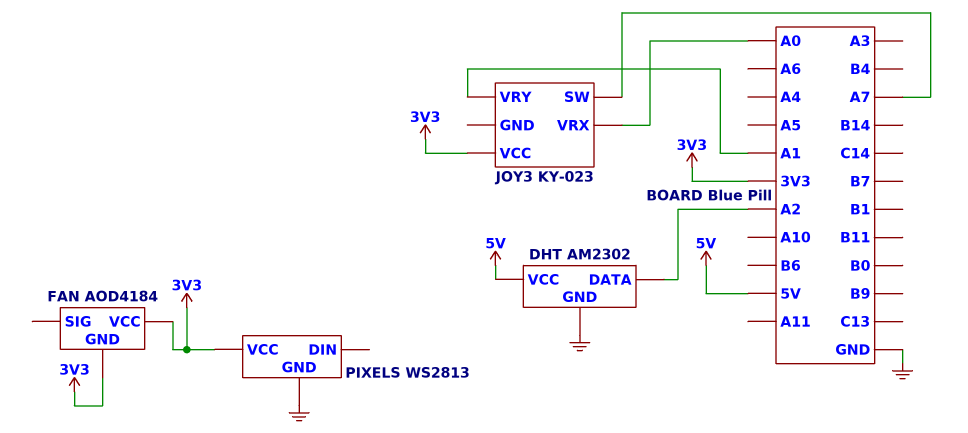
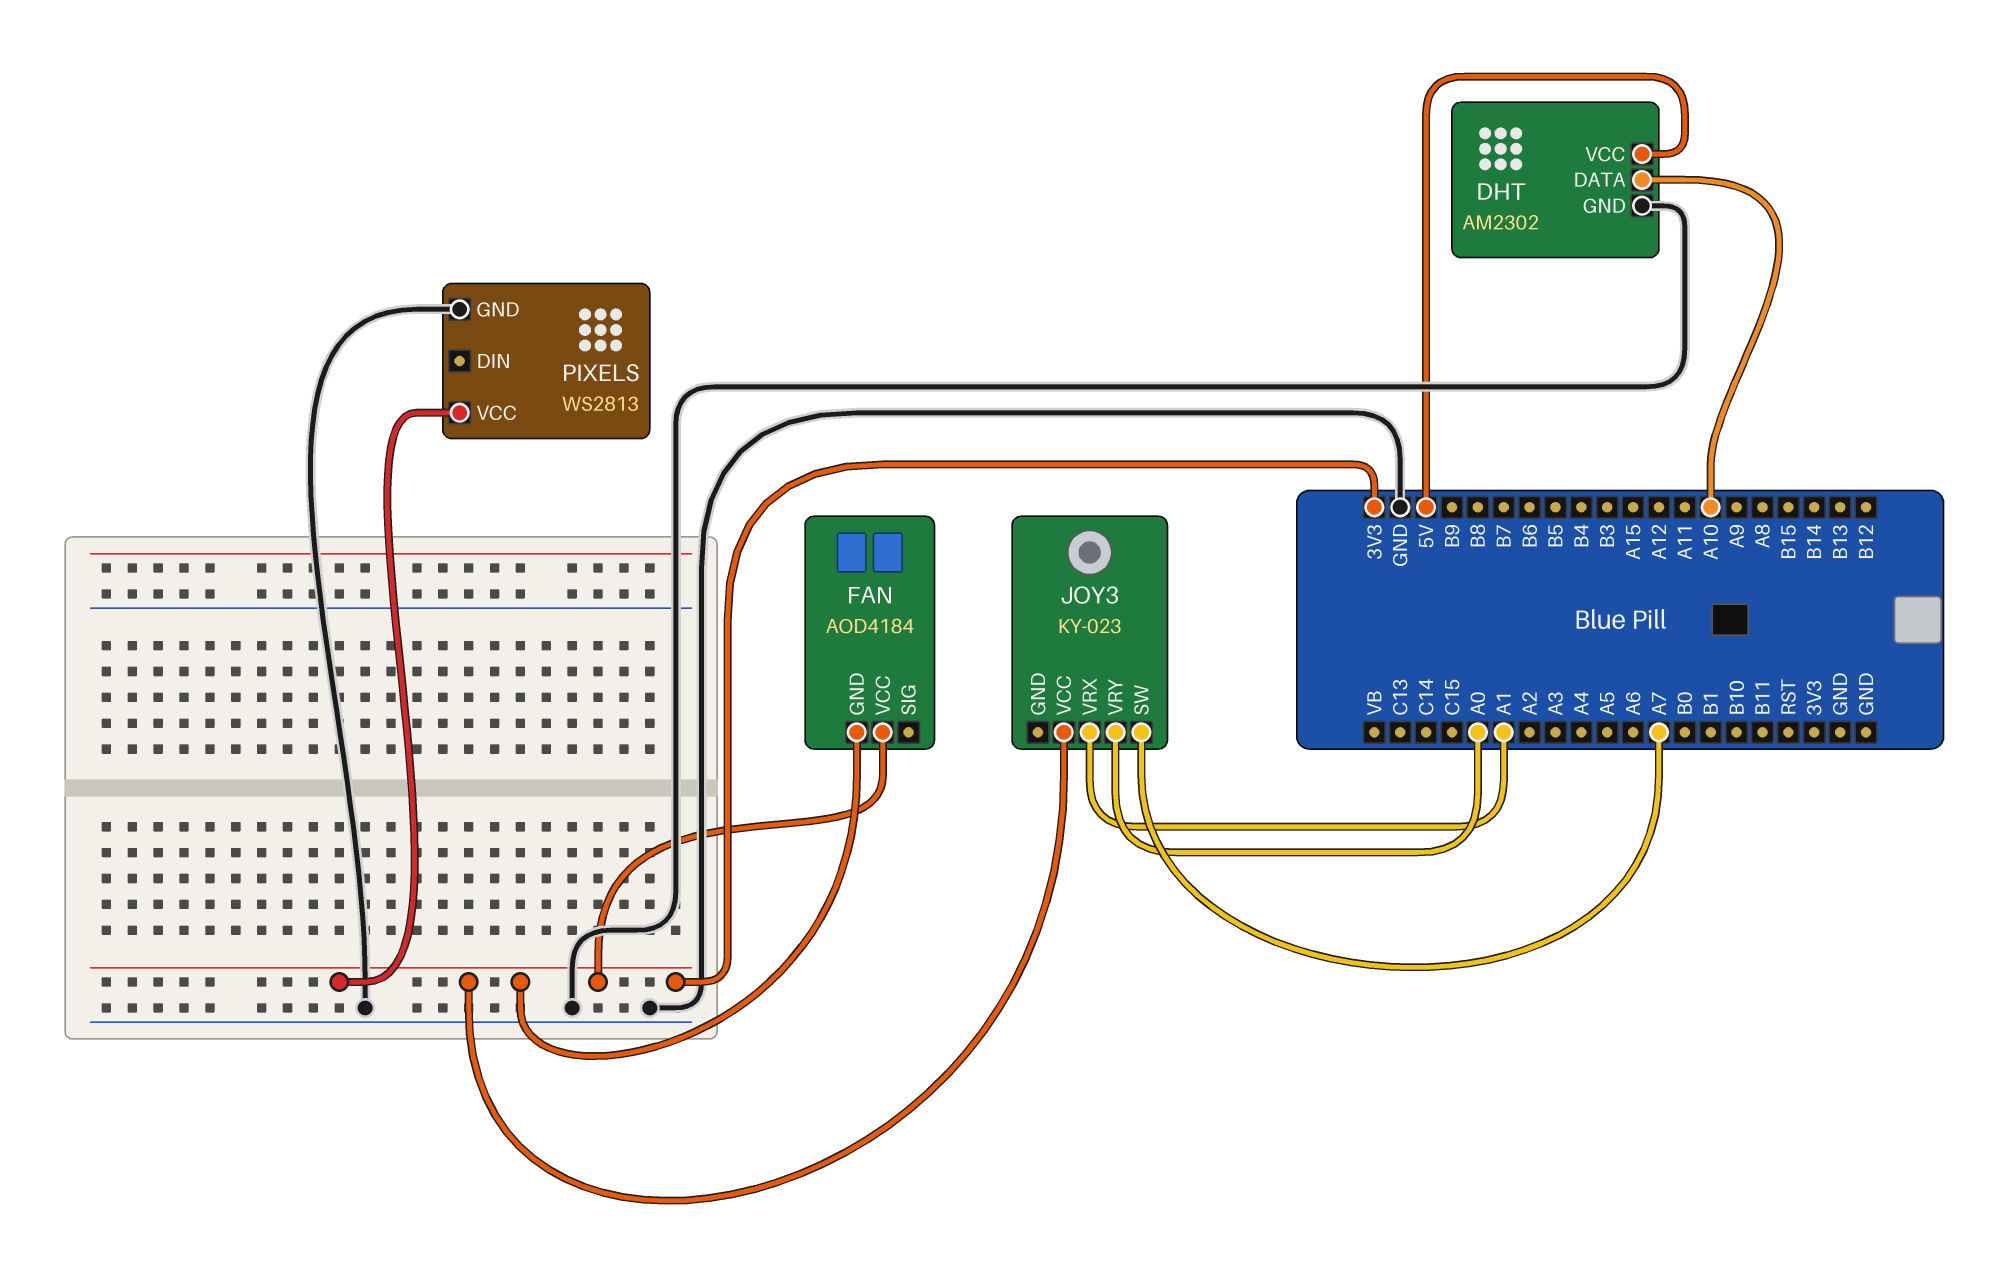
DHT pin DATA: A2 -> A10
JOY3 pin VRX: A0 -> A1
JOY3 pin VRY: A1 -> A0

